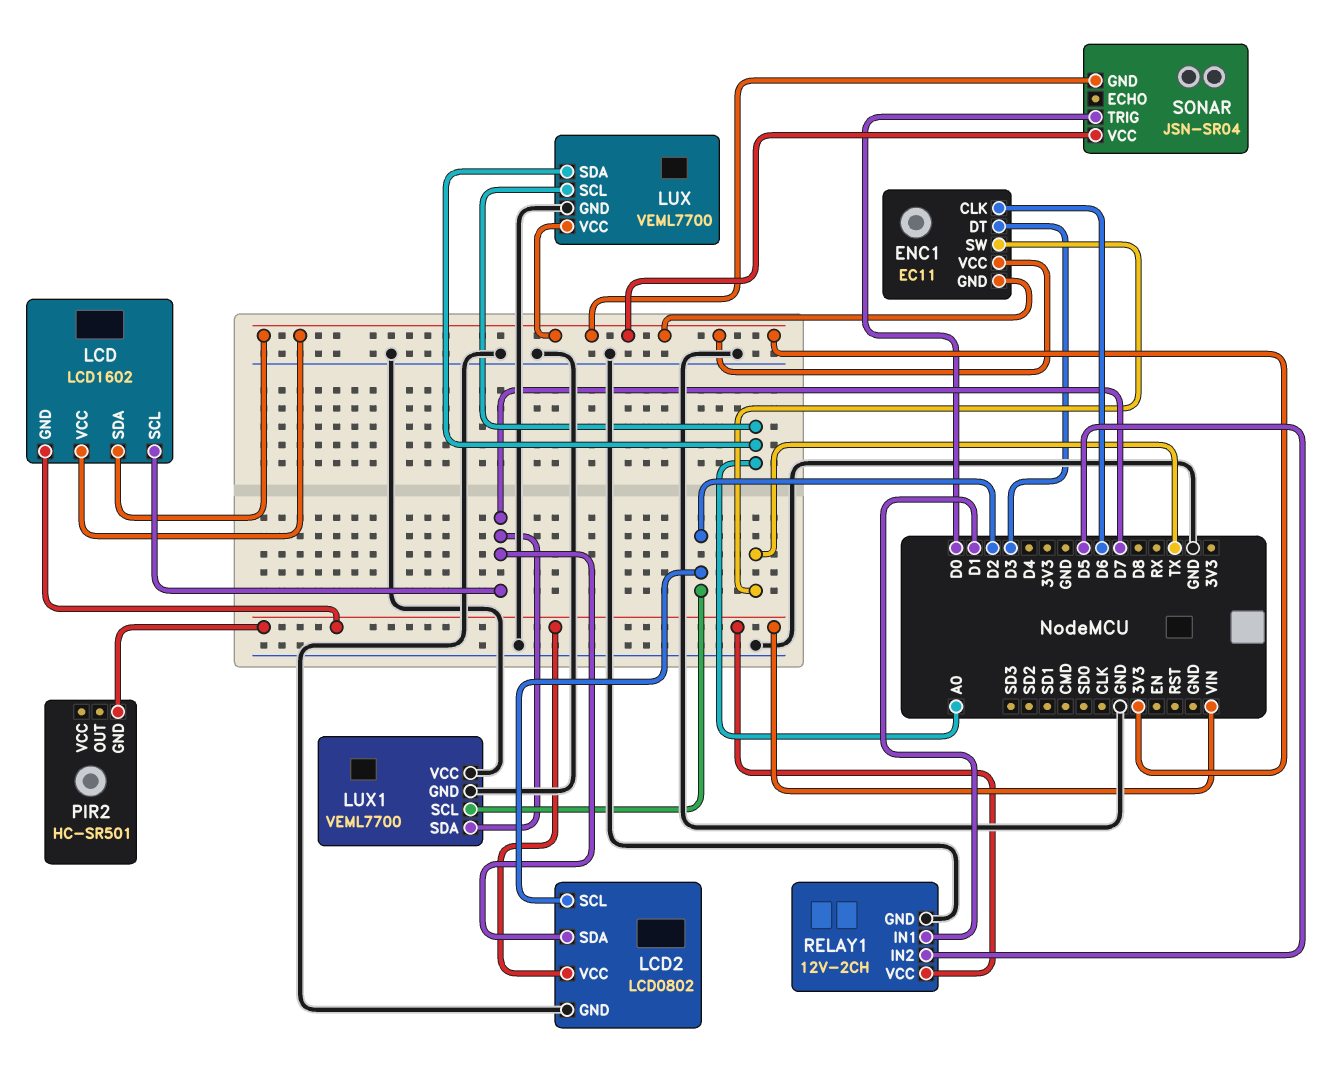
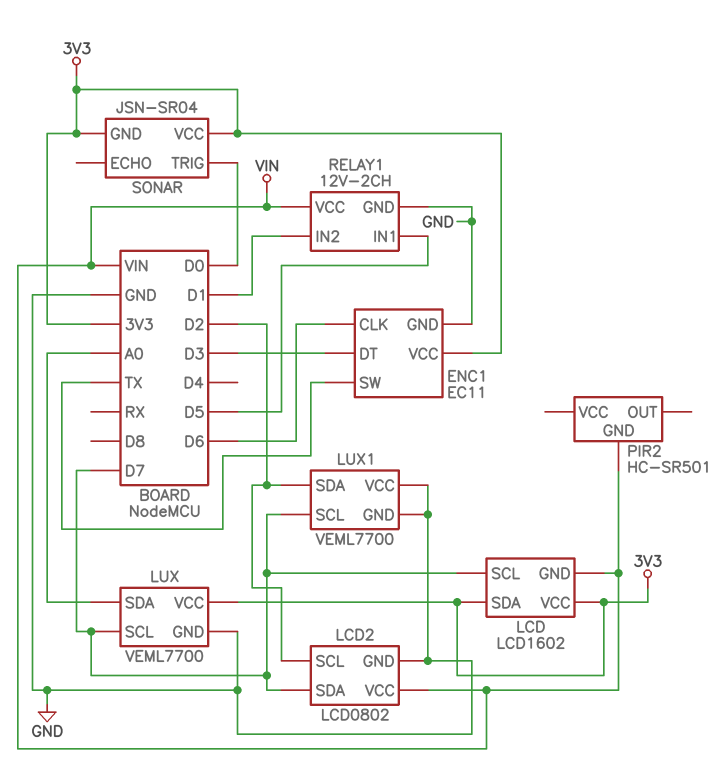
ENC1 pin GND: 3V3 -> GND
LUX pin SCL: A0 -> D7
LUX1 pin SCL: D2 -> D7
LUX1 pin SDA: D7 -> D2
RELAY1 pin IN1: D1 -> D5
RELAY1 pin IN2: D5 -> D1

